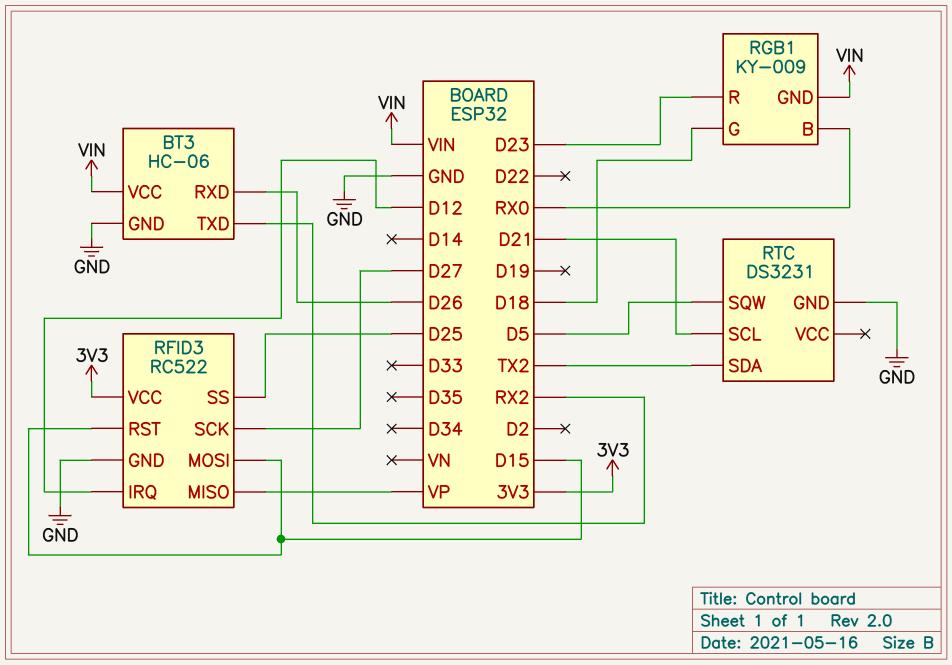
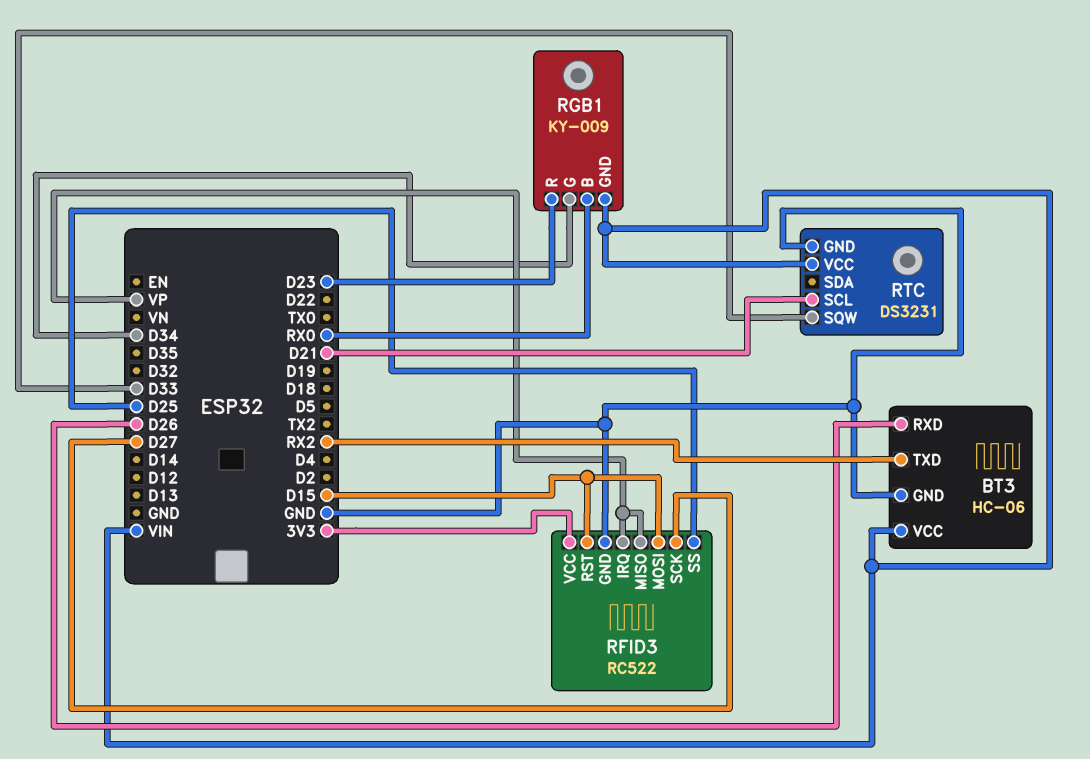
RFID3 pin IRQ: D12 -> VP
RGB1 pin G: D18 -> D34
RTC pin SDA: TX2 -> none
RTC pin SQW: D5 -> D33
RTC pin VCC: none -> VIN

